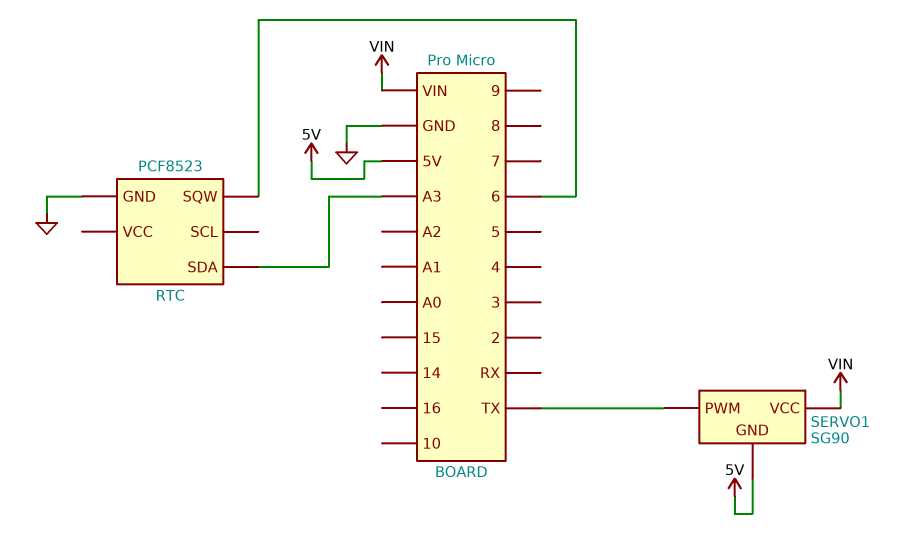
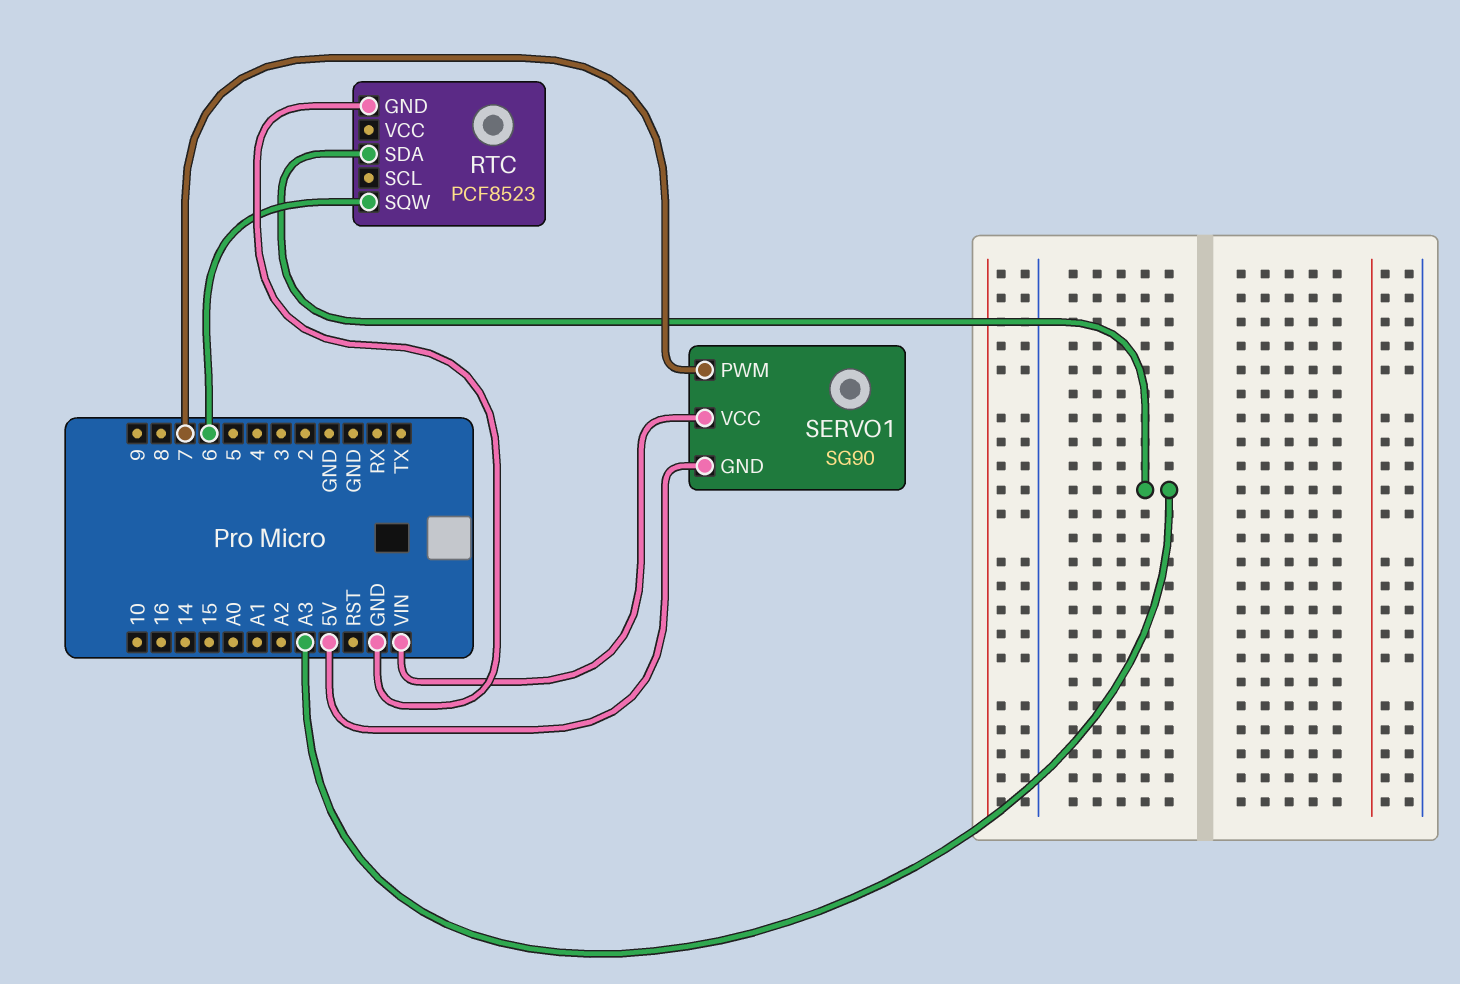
SERVO1 pin PWM: TX -> 7

